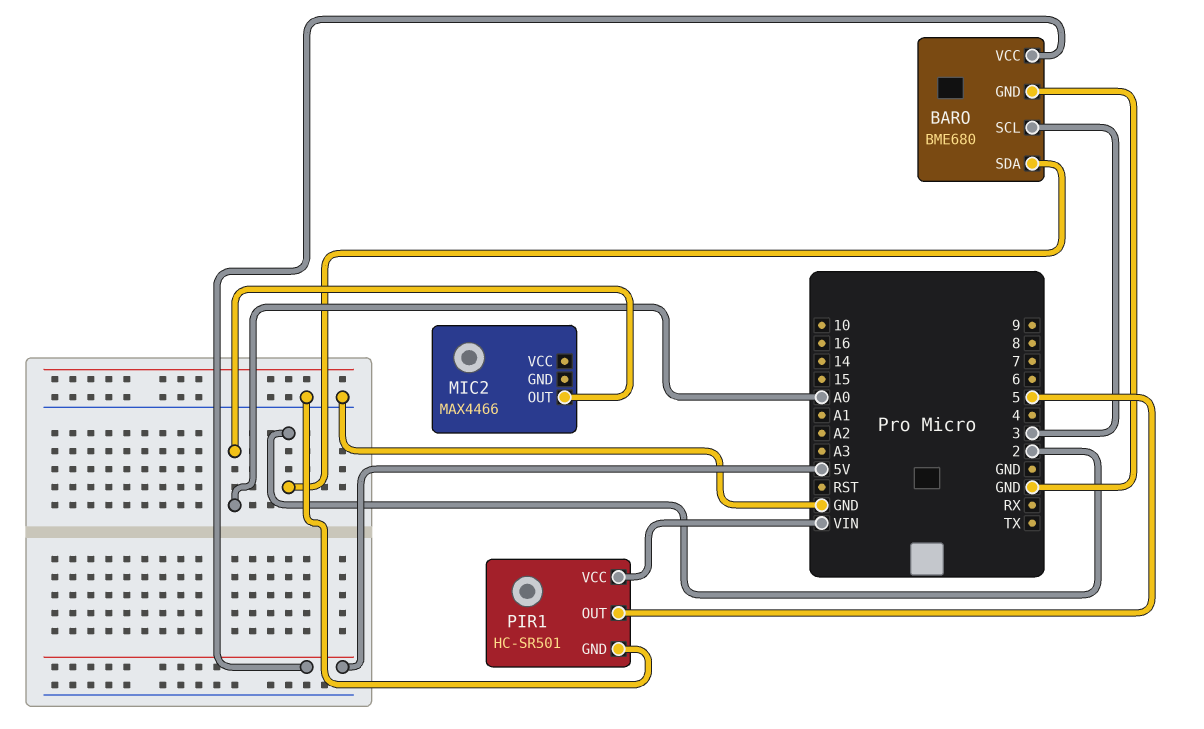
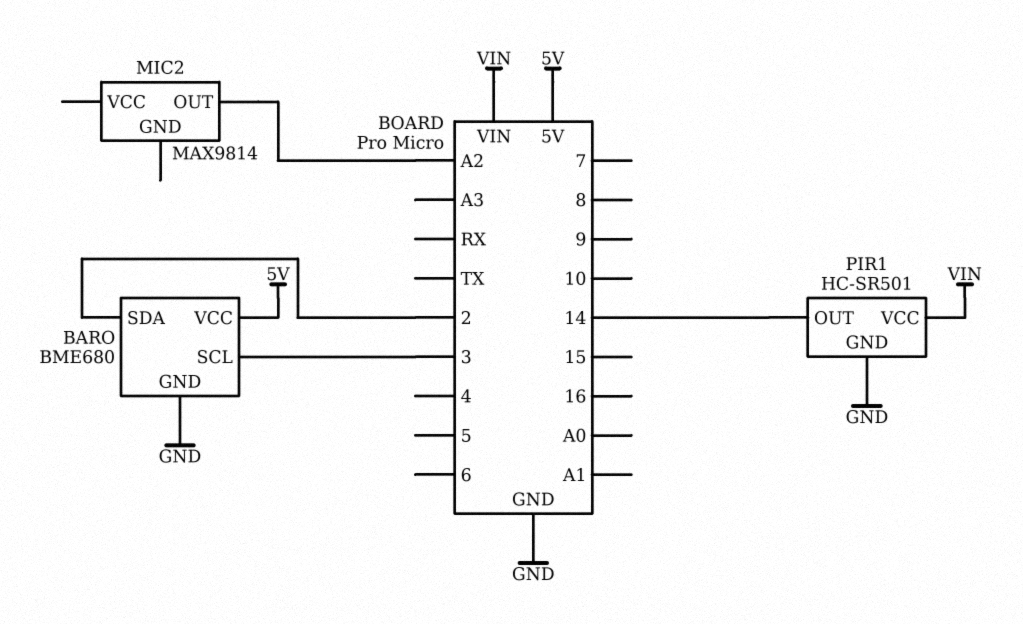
MIC2: MAX4466 -> MAX9814
MIC2 pin OUT: A0 -> A2
PIR1 pin OUT: 5 -> 14

